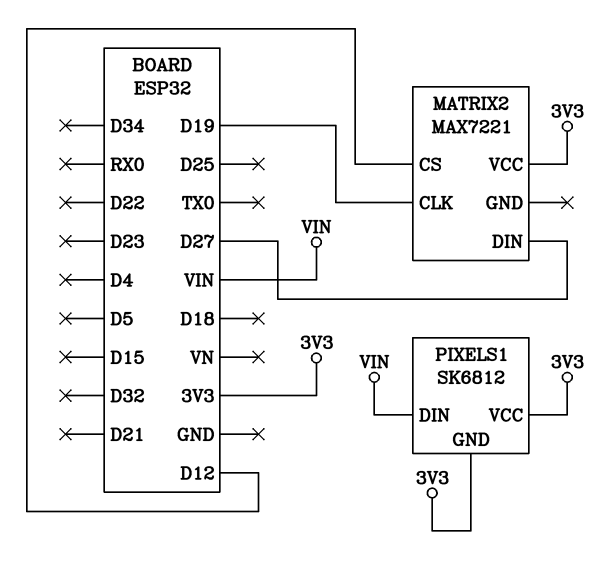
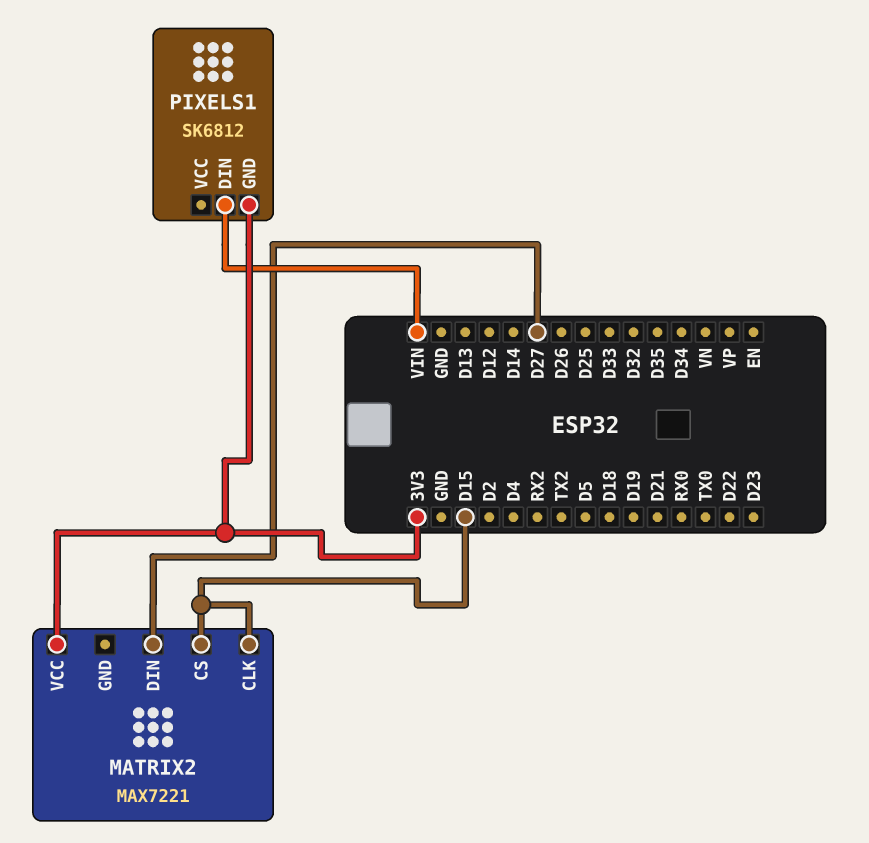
MATRIX2 pin CLK: D19 -> D15
MATRIX2 pin CS: D12 -> D15
PIXELS1 pin VCC: 3V3 -> none

